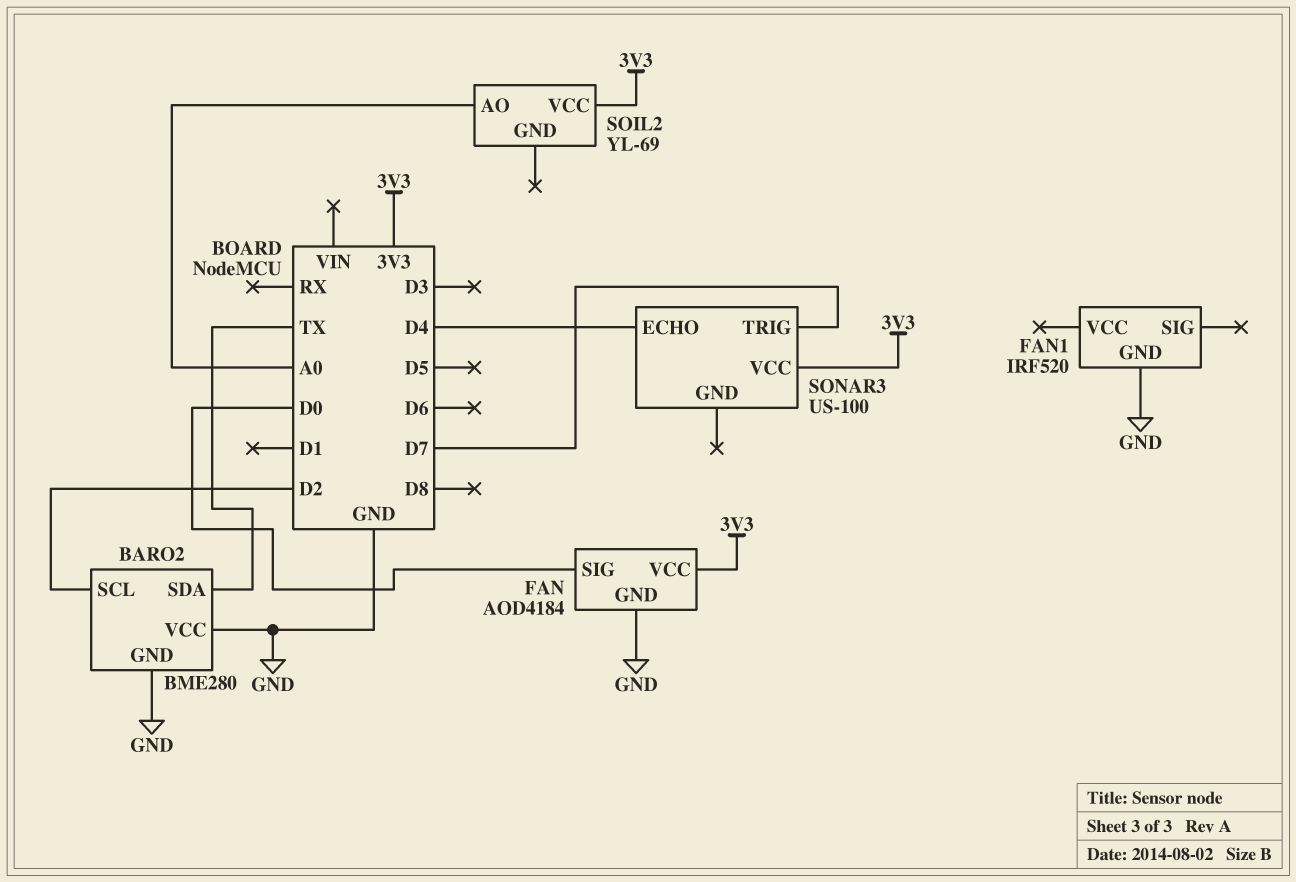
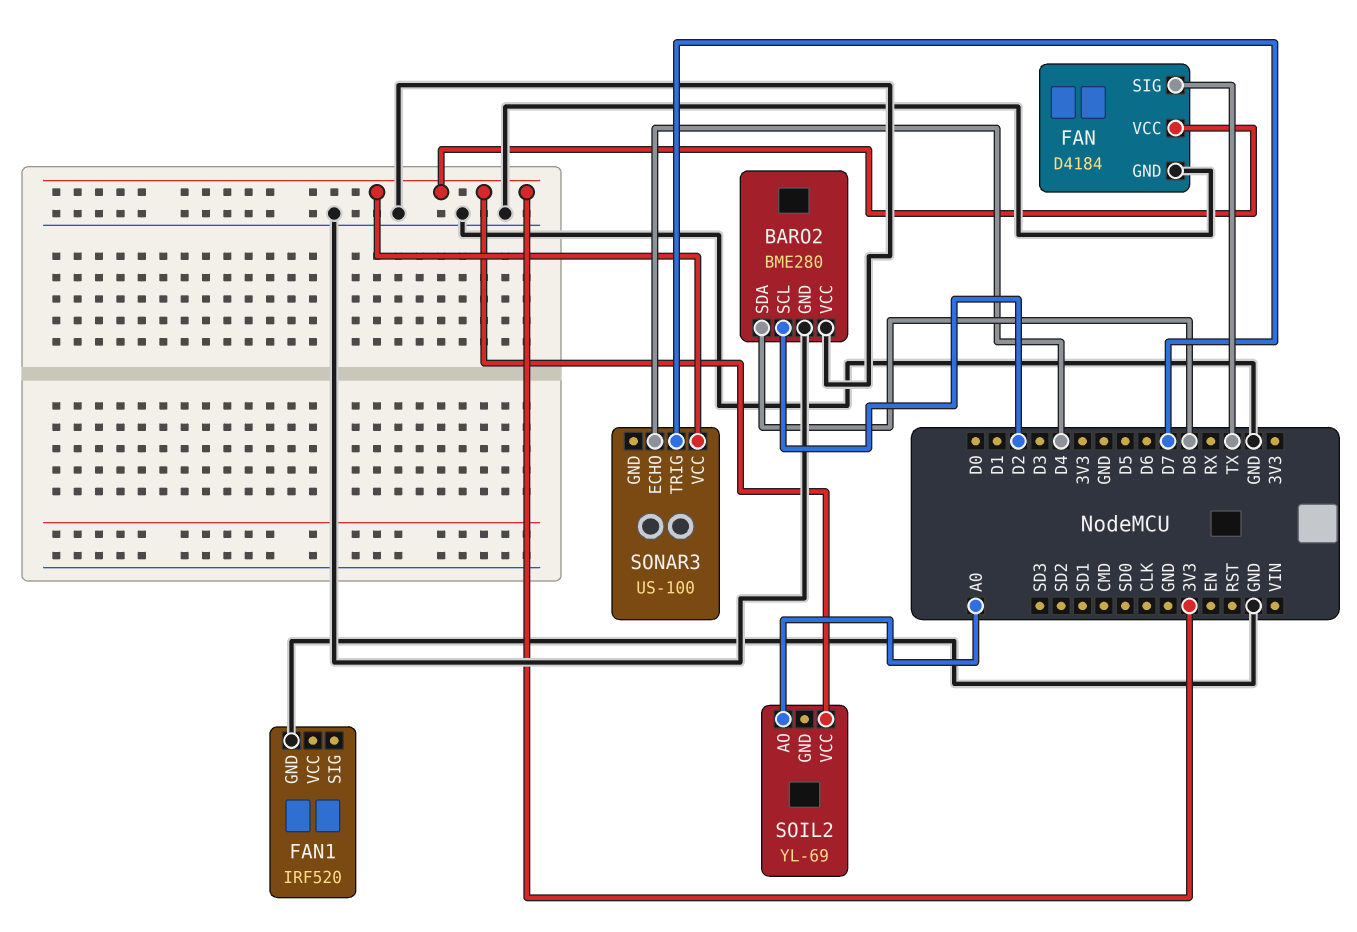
BARO2 pin SDA: TX -> D8
FAN: AOD4184 -> D4184
FAN pin SIG: D0 -> TX

